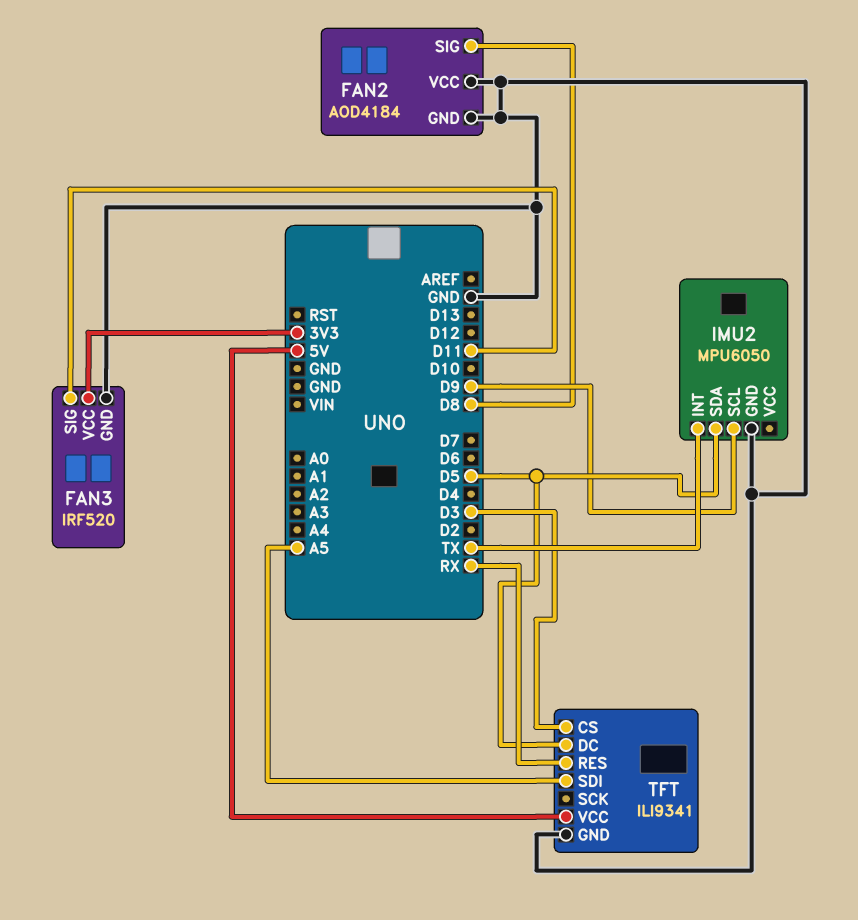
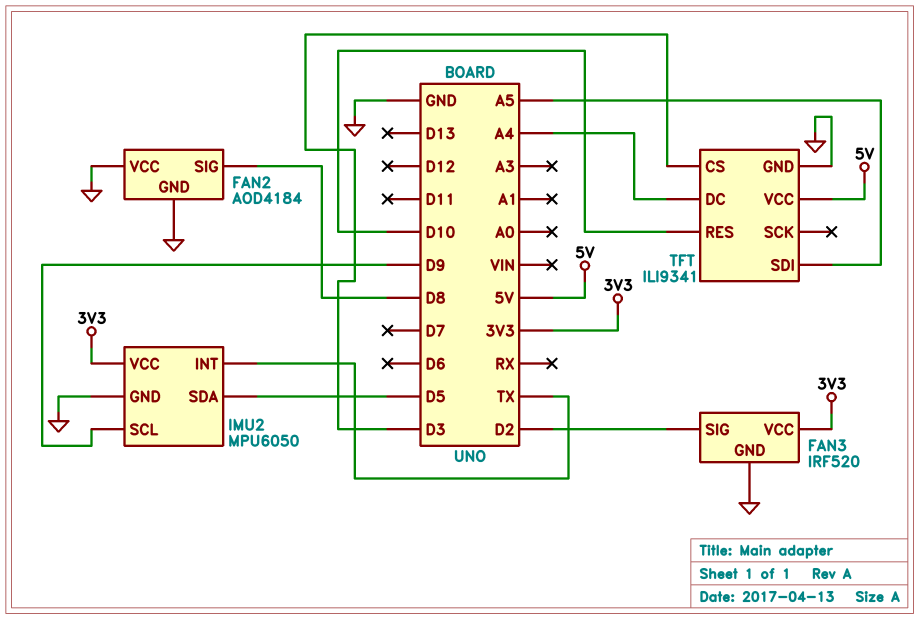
FAN3 pin SIG: D11 -> D2
IMU2 pin VCC: none -> 3V3
TFT pin DC: D5 -> A4
TFT pin RES: RX -> D10

